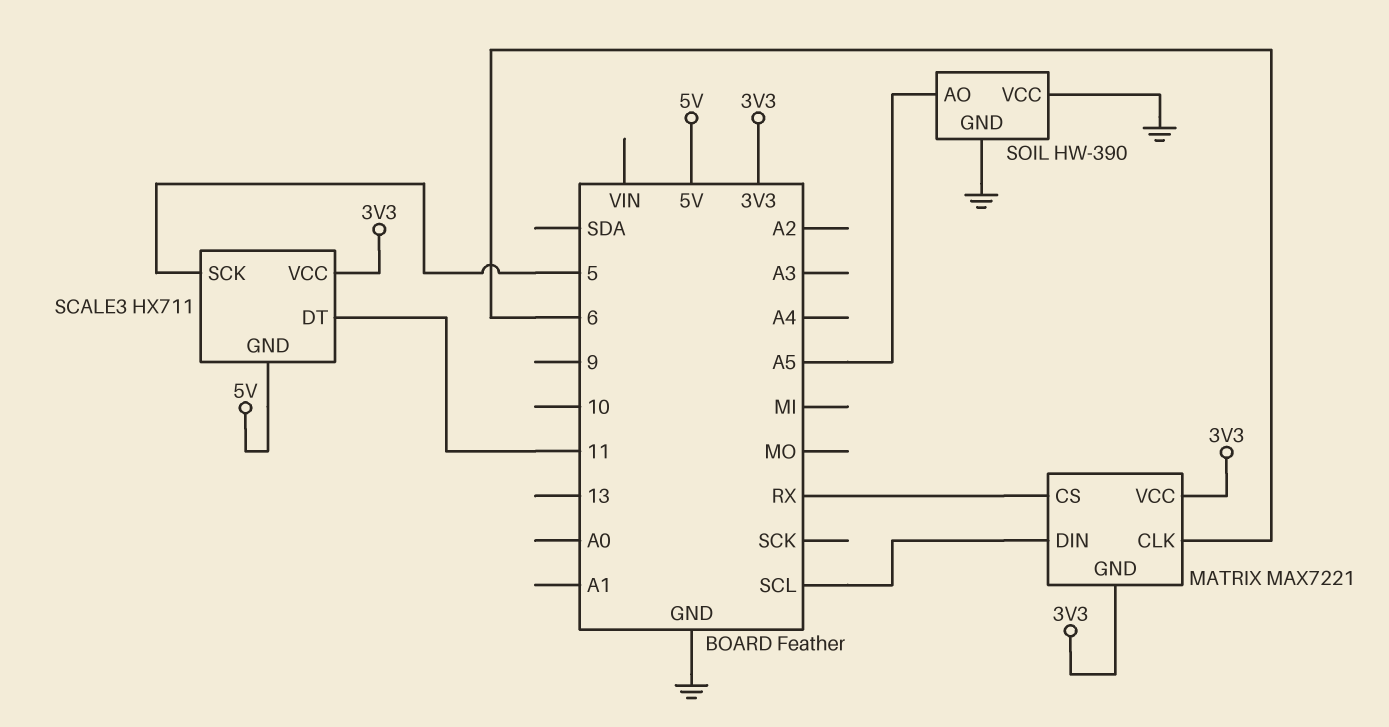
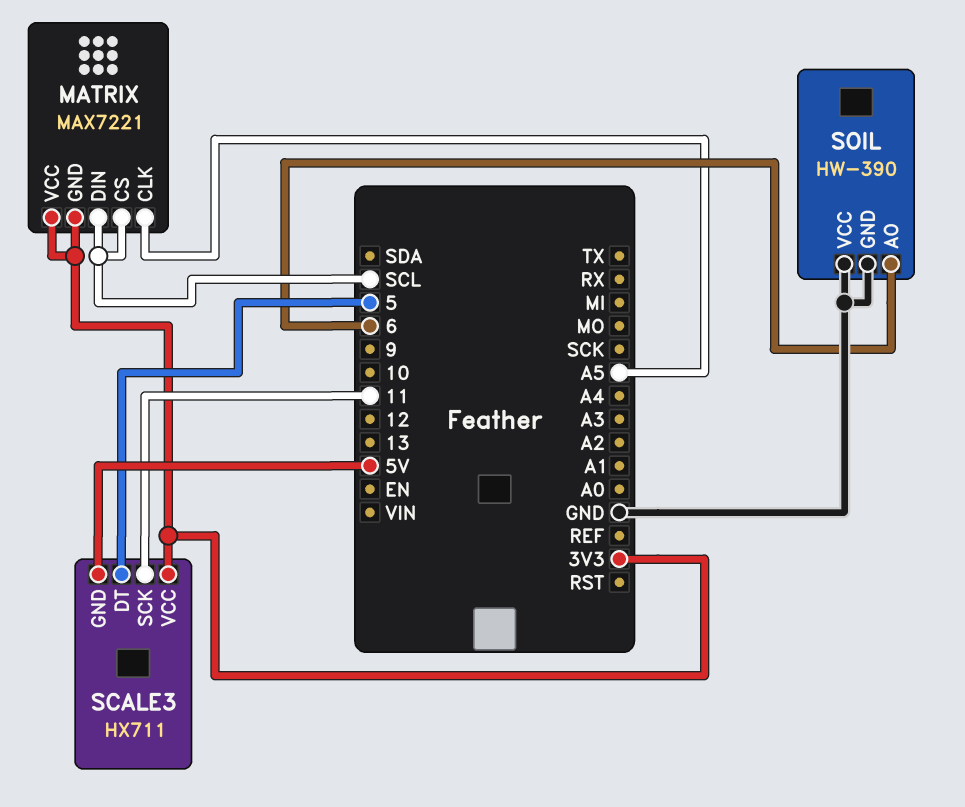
MATRIX pin CLK: 6 -> A5
MATRIX pin CS: RX -> SCL
SCALE3 pin DT: 11 -> 5
SCALE3 pin SCK: 5 -> 11
SOIL pin AO: A5 -> 6

